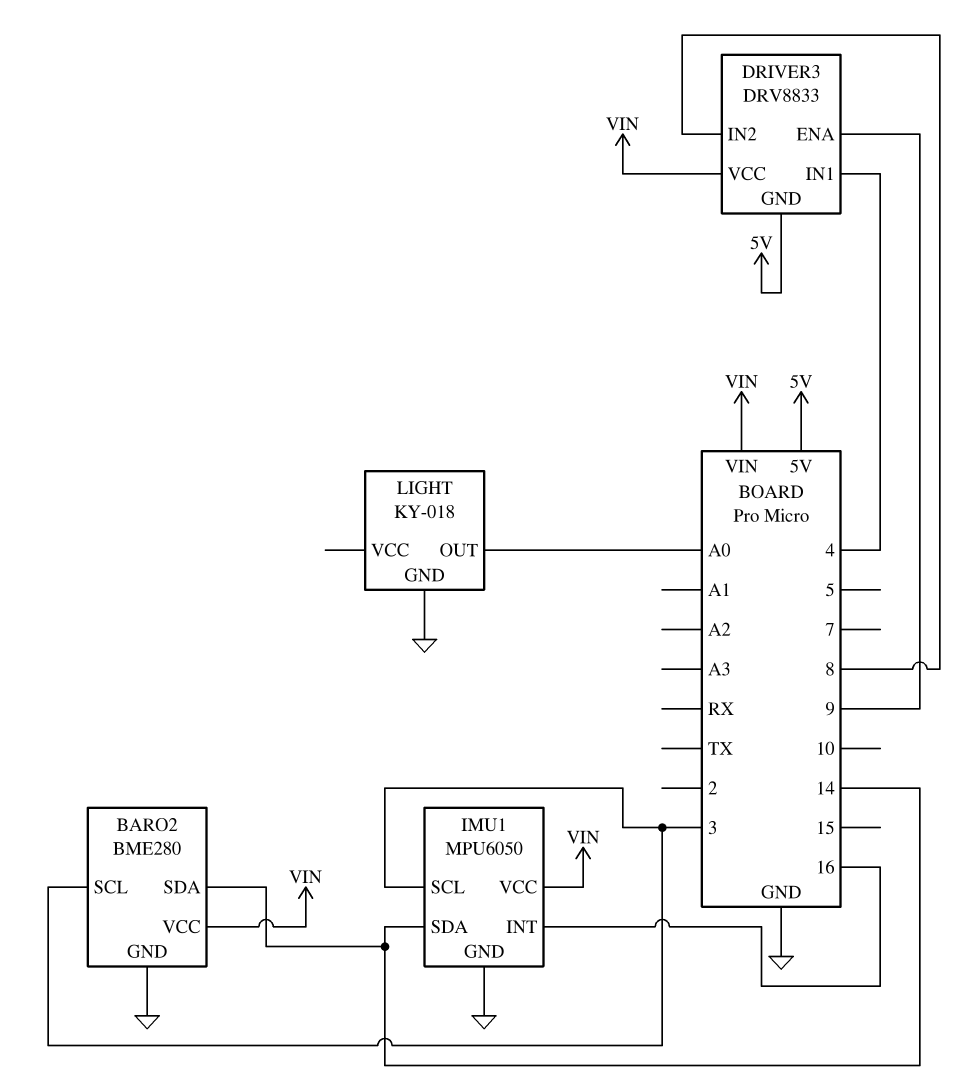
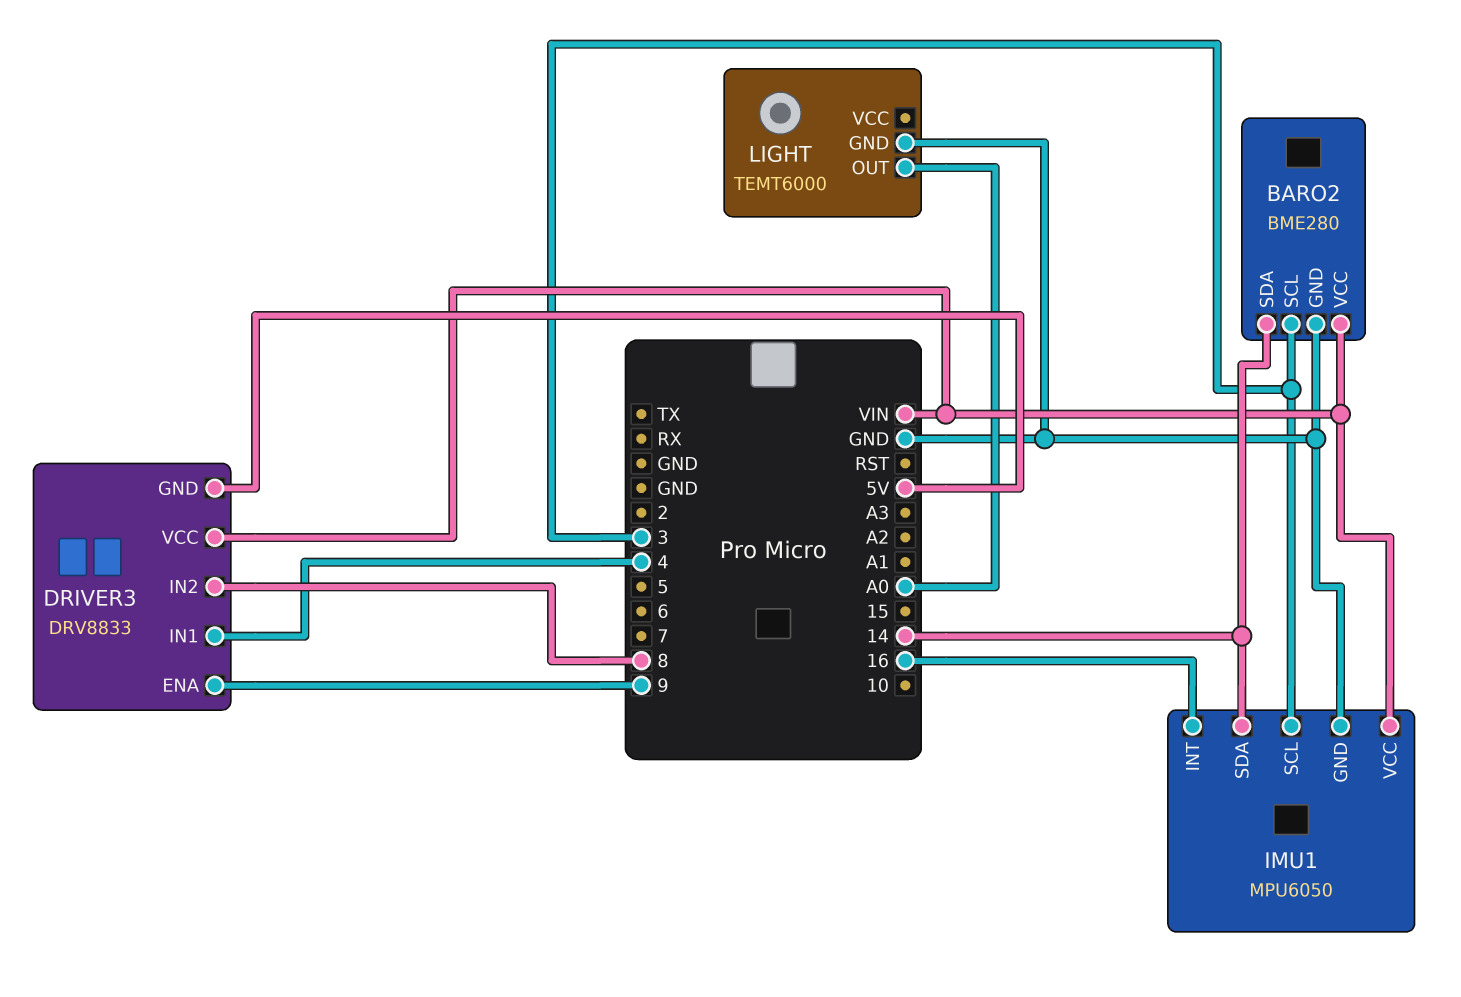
LIGHT: KY-018 -> TEMT6000

